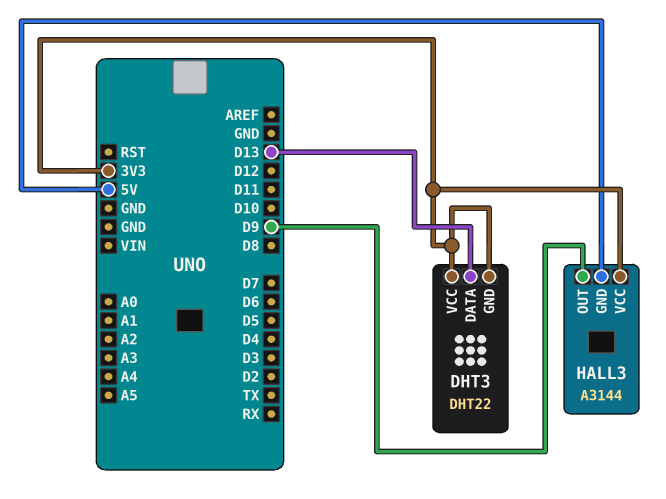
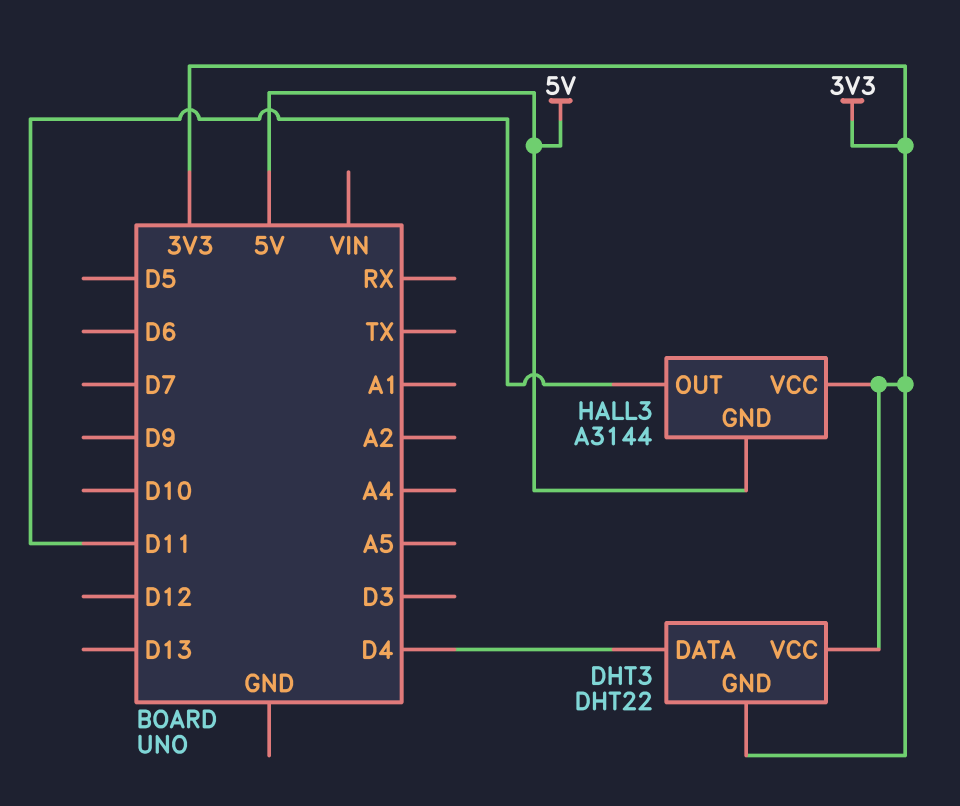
DHT3 pin DATA: D13 -> D4
HALL3 pin OUT: D9 -> D11

